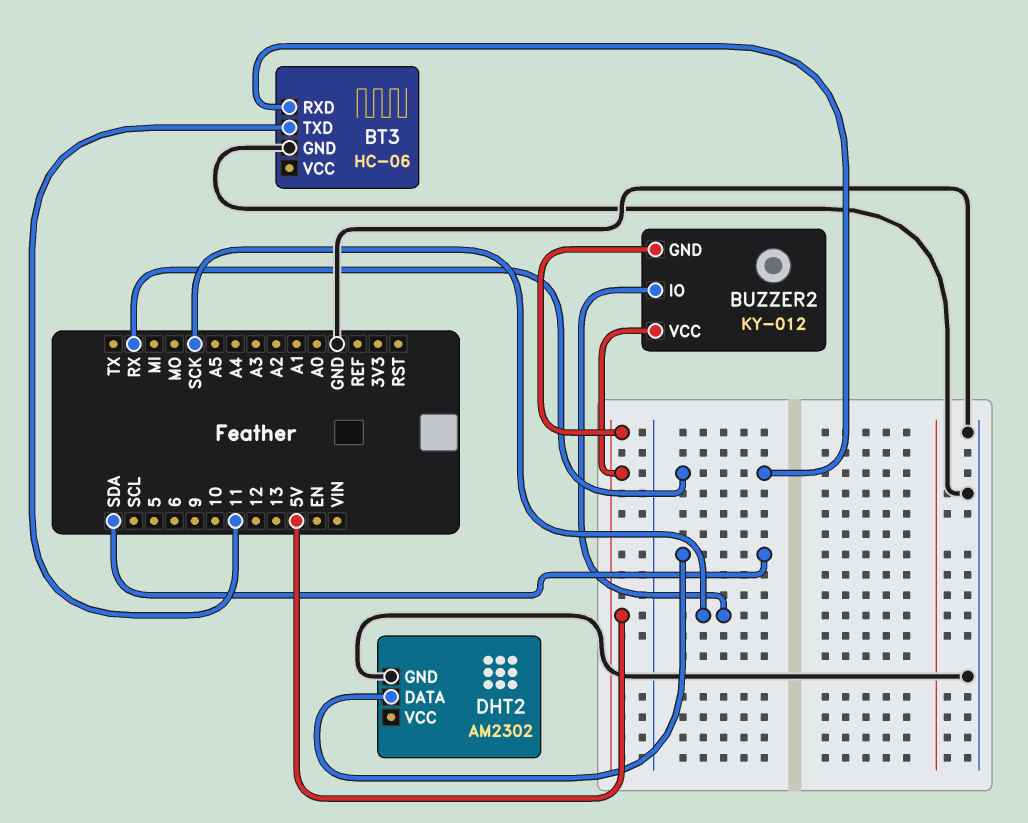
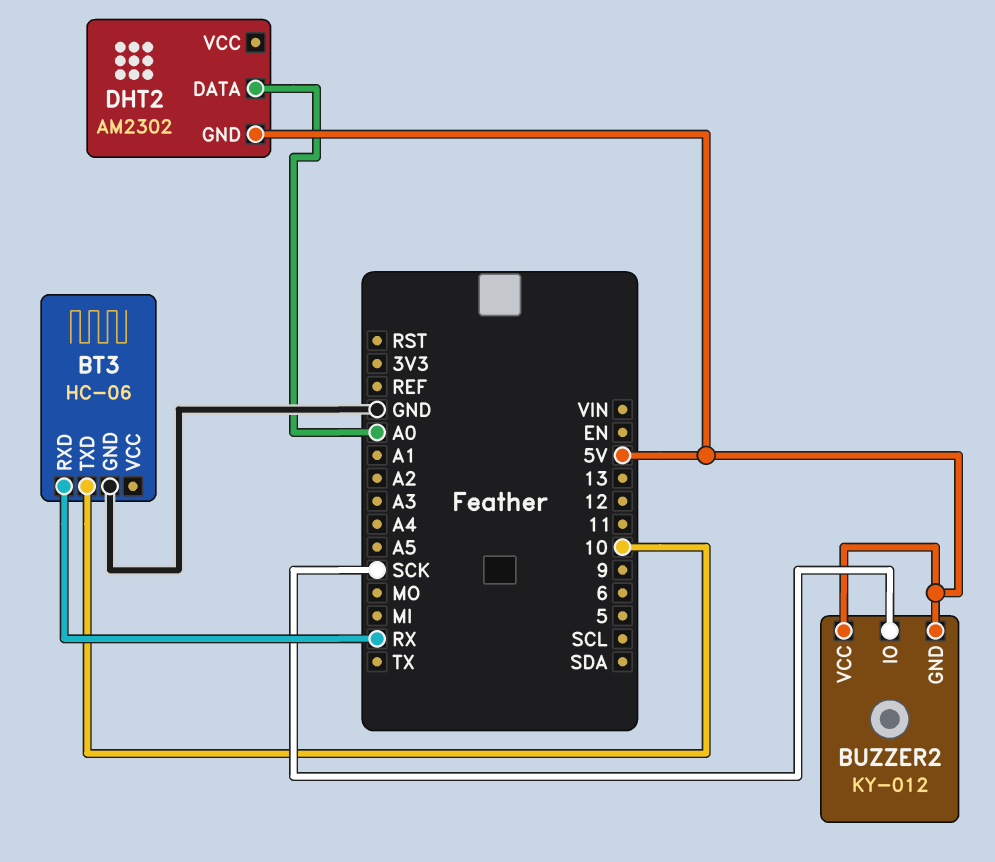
BT3 pin TXD: 11 -> 10
DHT2 pin DATA: SDA -> A0
DHT2 pin GND: GND -> 5V

